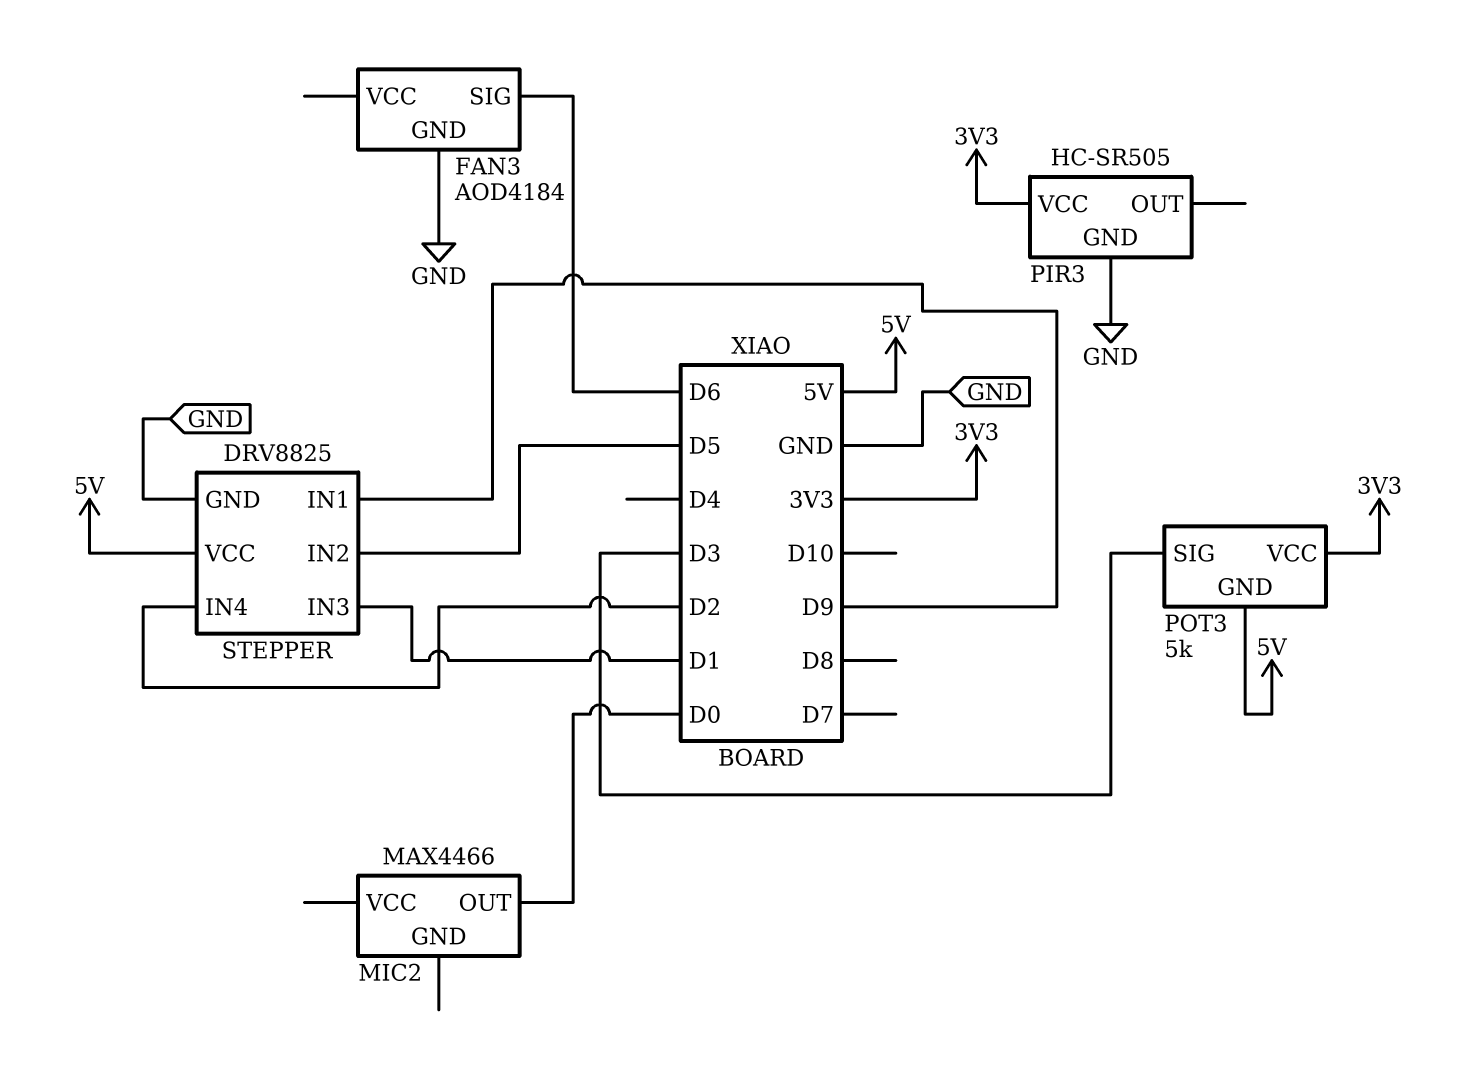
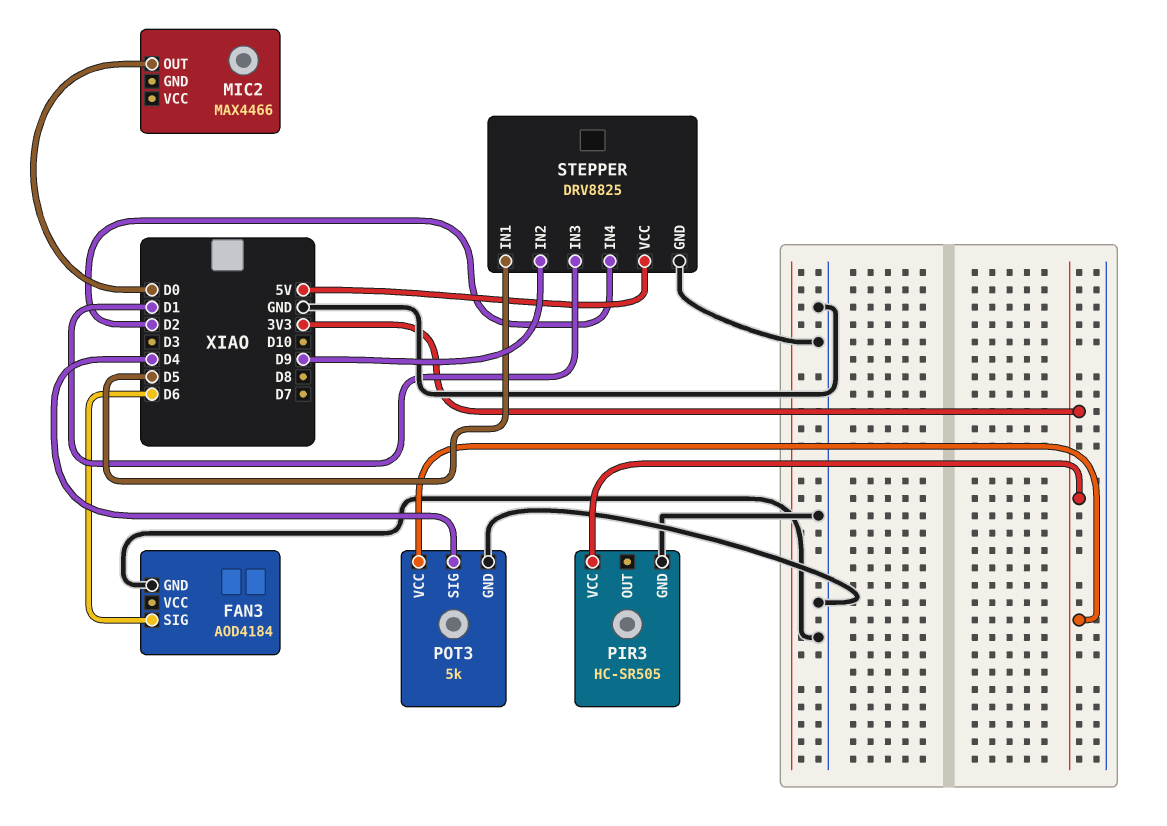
POT3 pin GND: 5V -> GND
POT3 pin SIG: D3 -> D4
STEPPER pin IN1: D9 -> D5
STEPPER pin IN2: D5 -> D9

